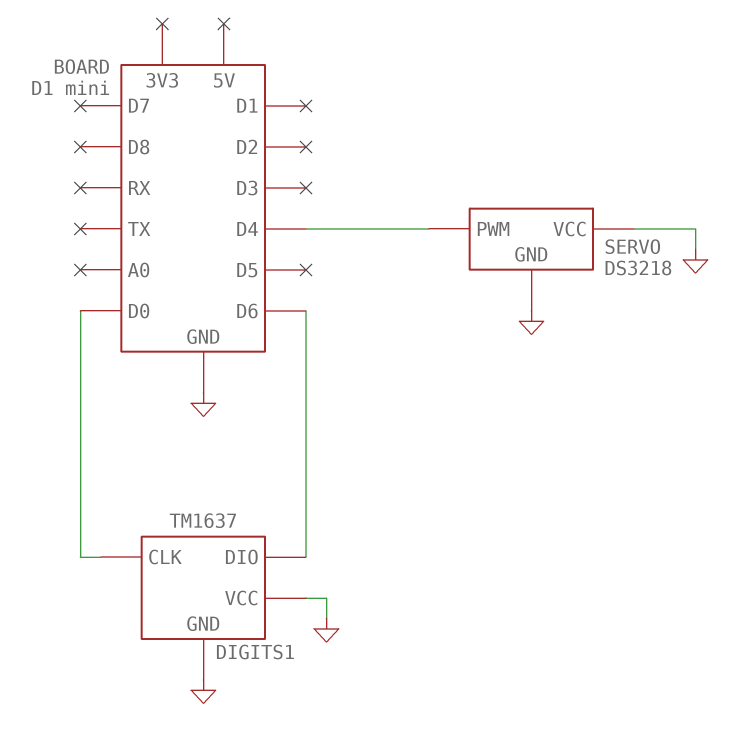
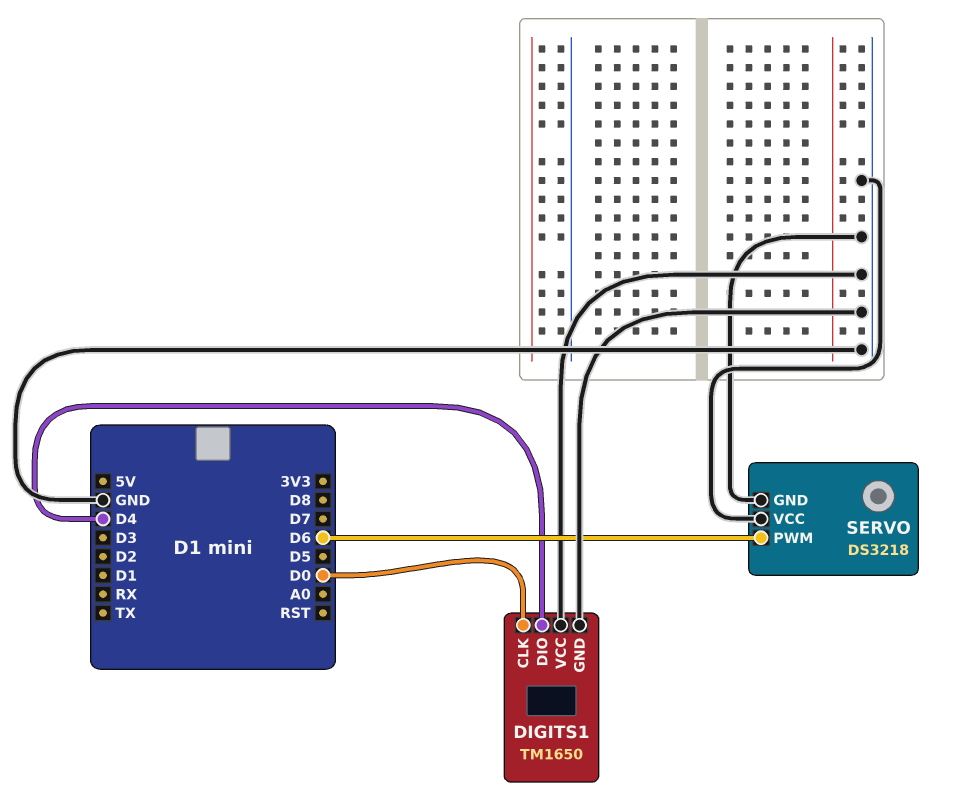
DIGITS1: TM1637 -> TM1650
DIGITS1 pin DIO: D6 -> D4
SERVO pin PWM: D4 -> D6

